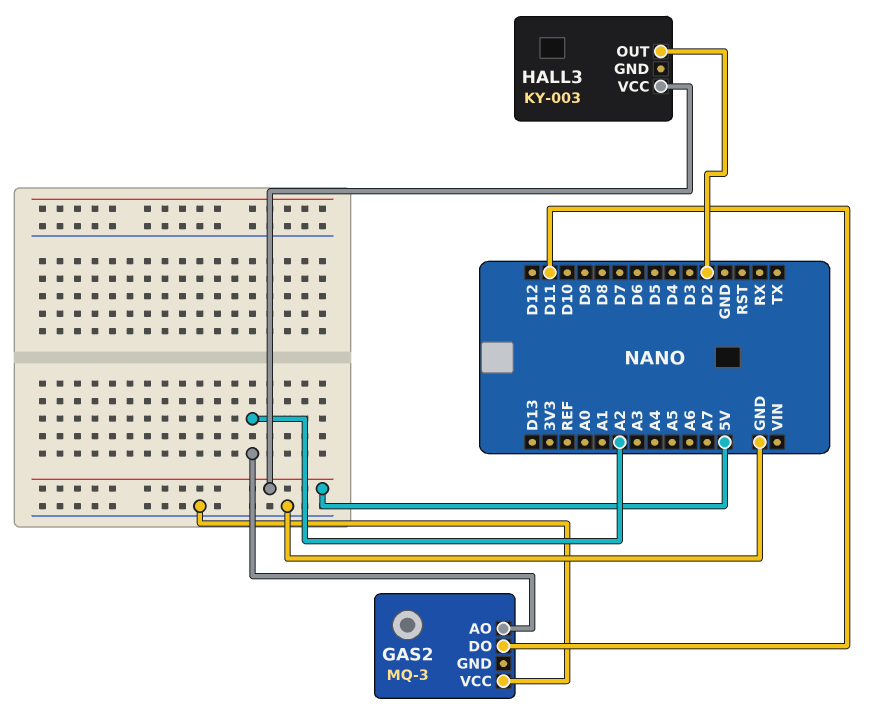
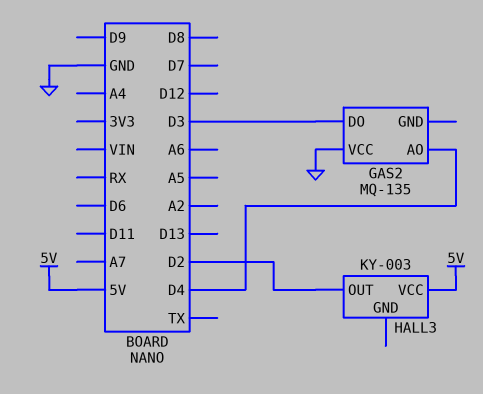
GAS2: MQ-3 -> MQ-135
GAS2 pin AO: A2 -> D4
GAS2 pin DO: D11 -> D3

